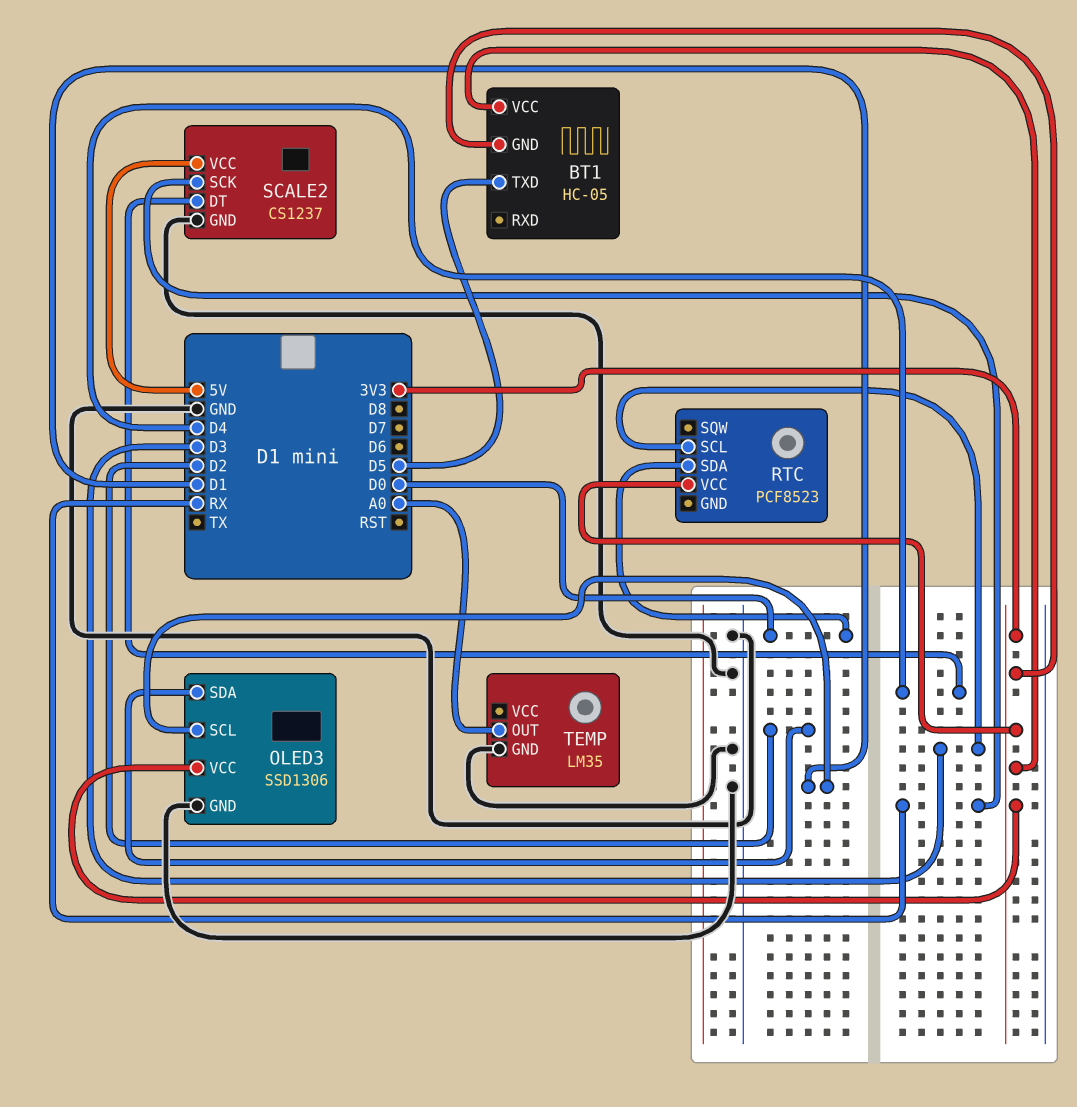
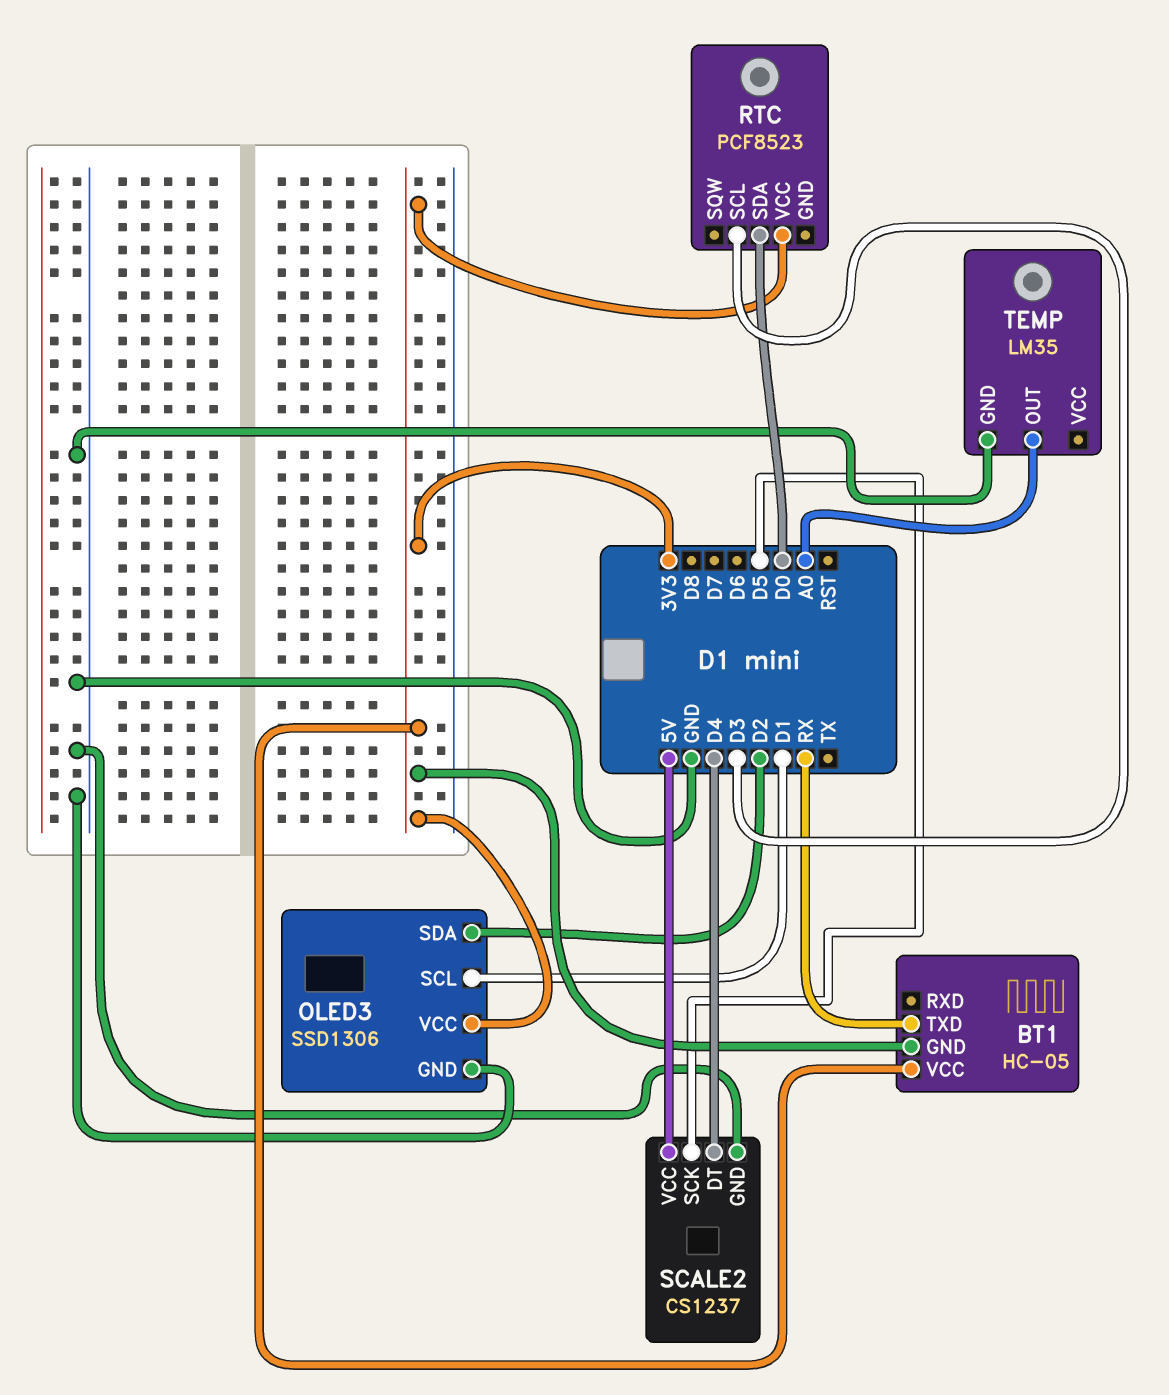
BT1 pin TXD: D5 -> RX
SCALE2 pin SCK: RX -> D5

